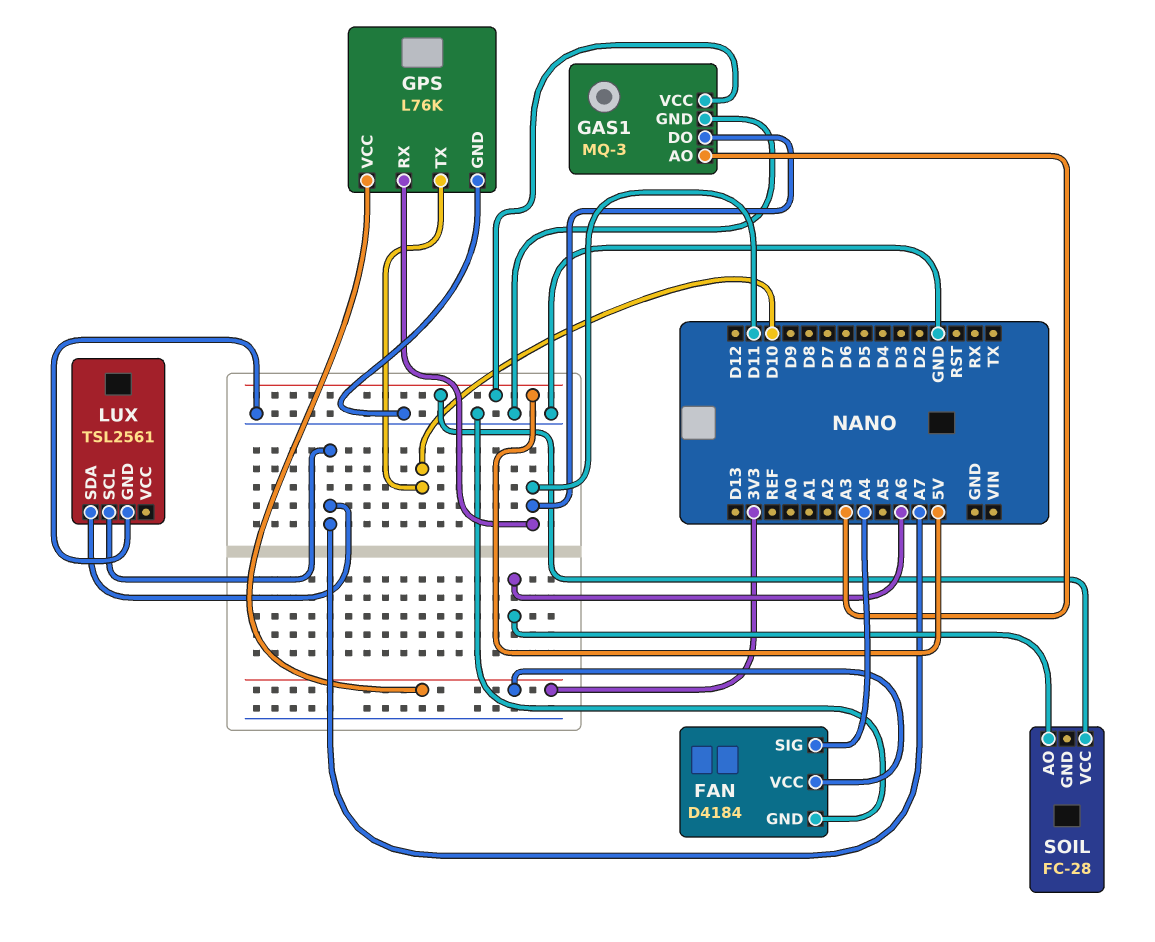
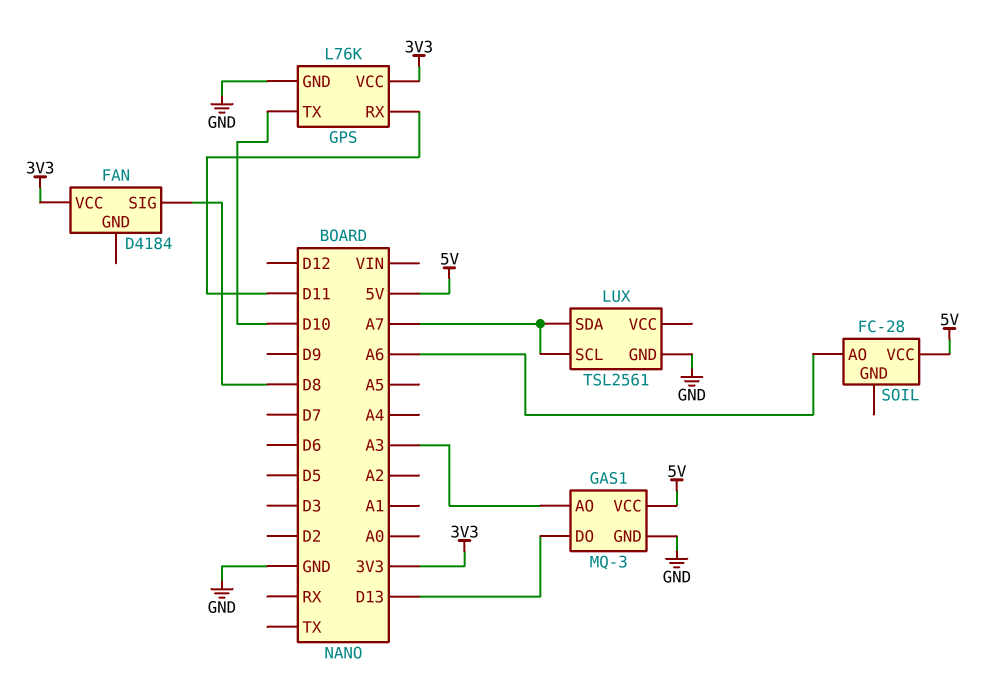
FAN pin GND: GND -> none
FAN pin SIG: A4 -> D8
GAS1 pin DO: D11 -> D13

